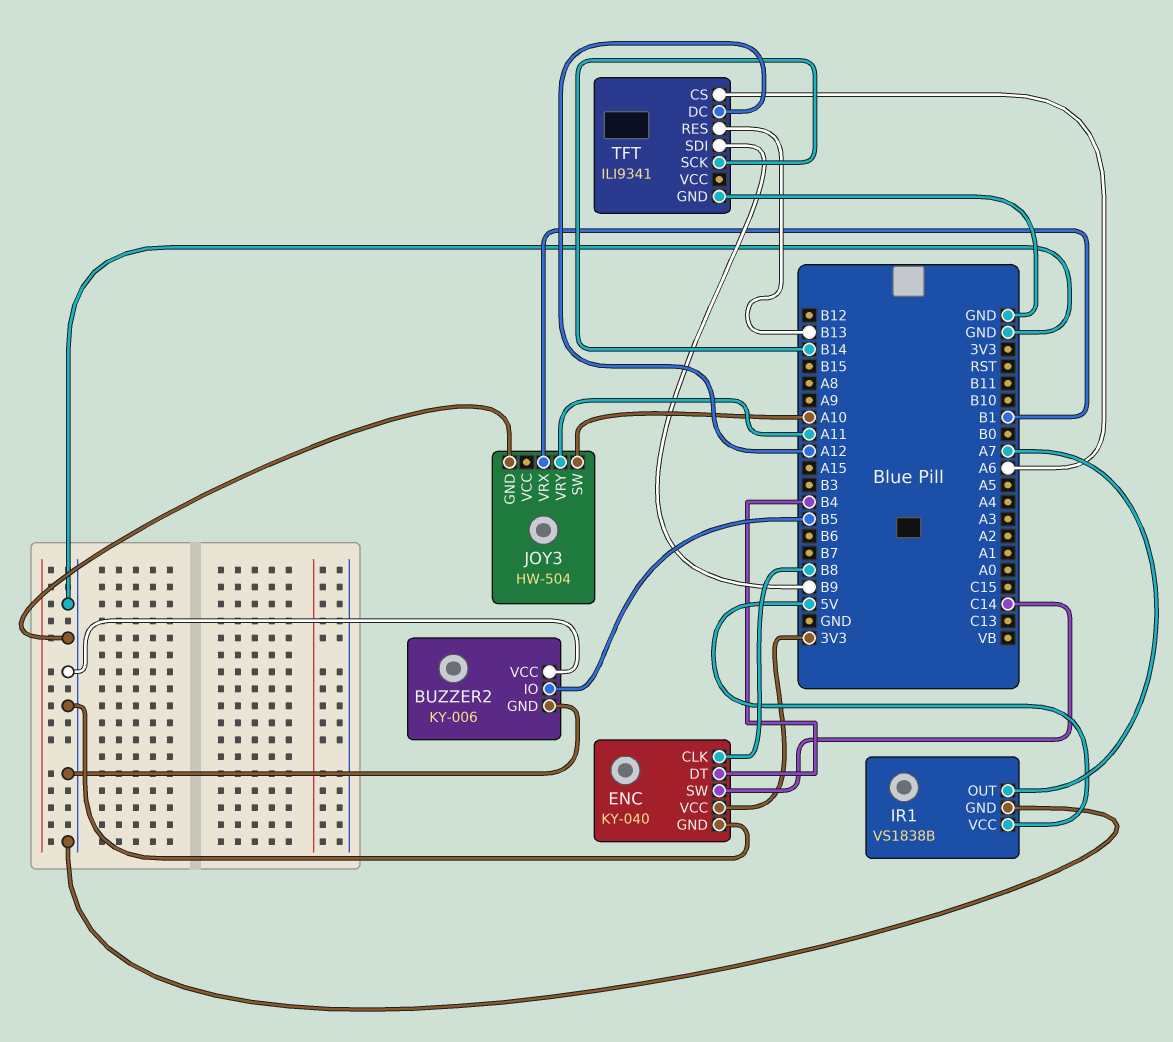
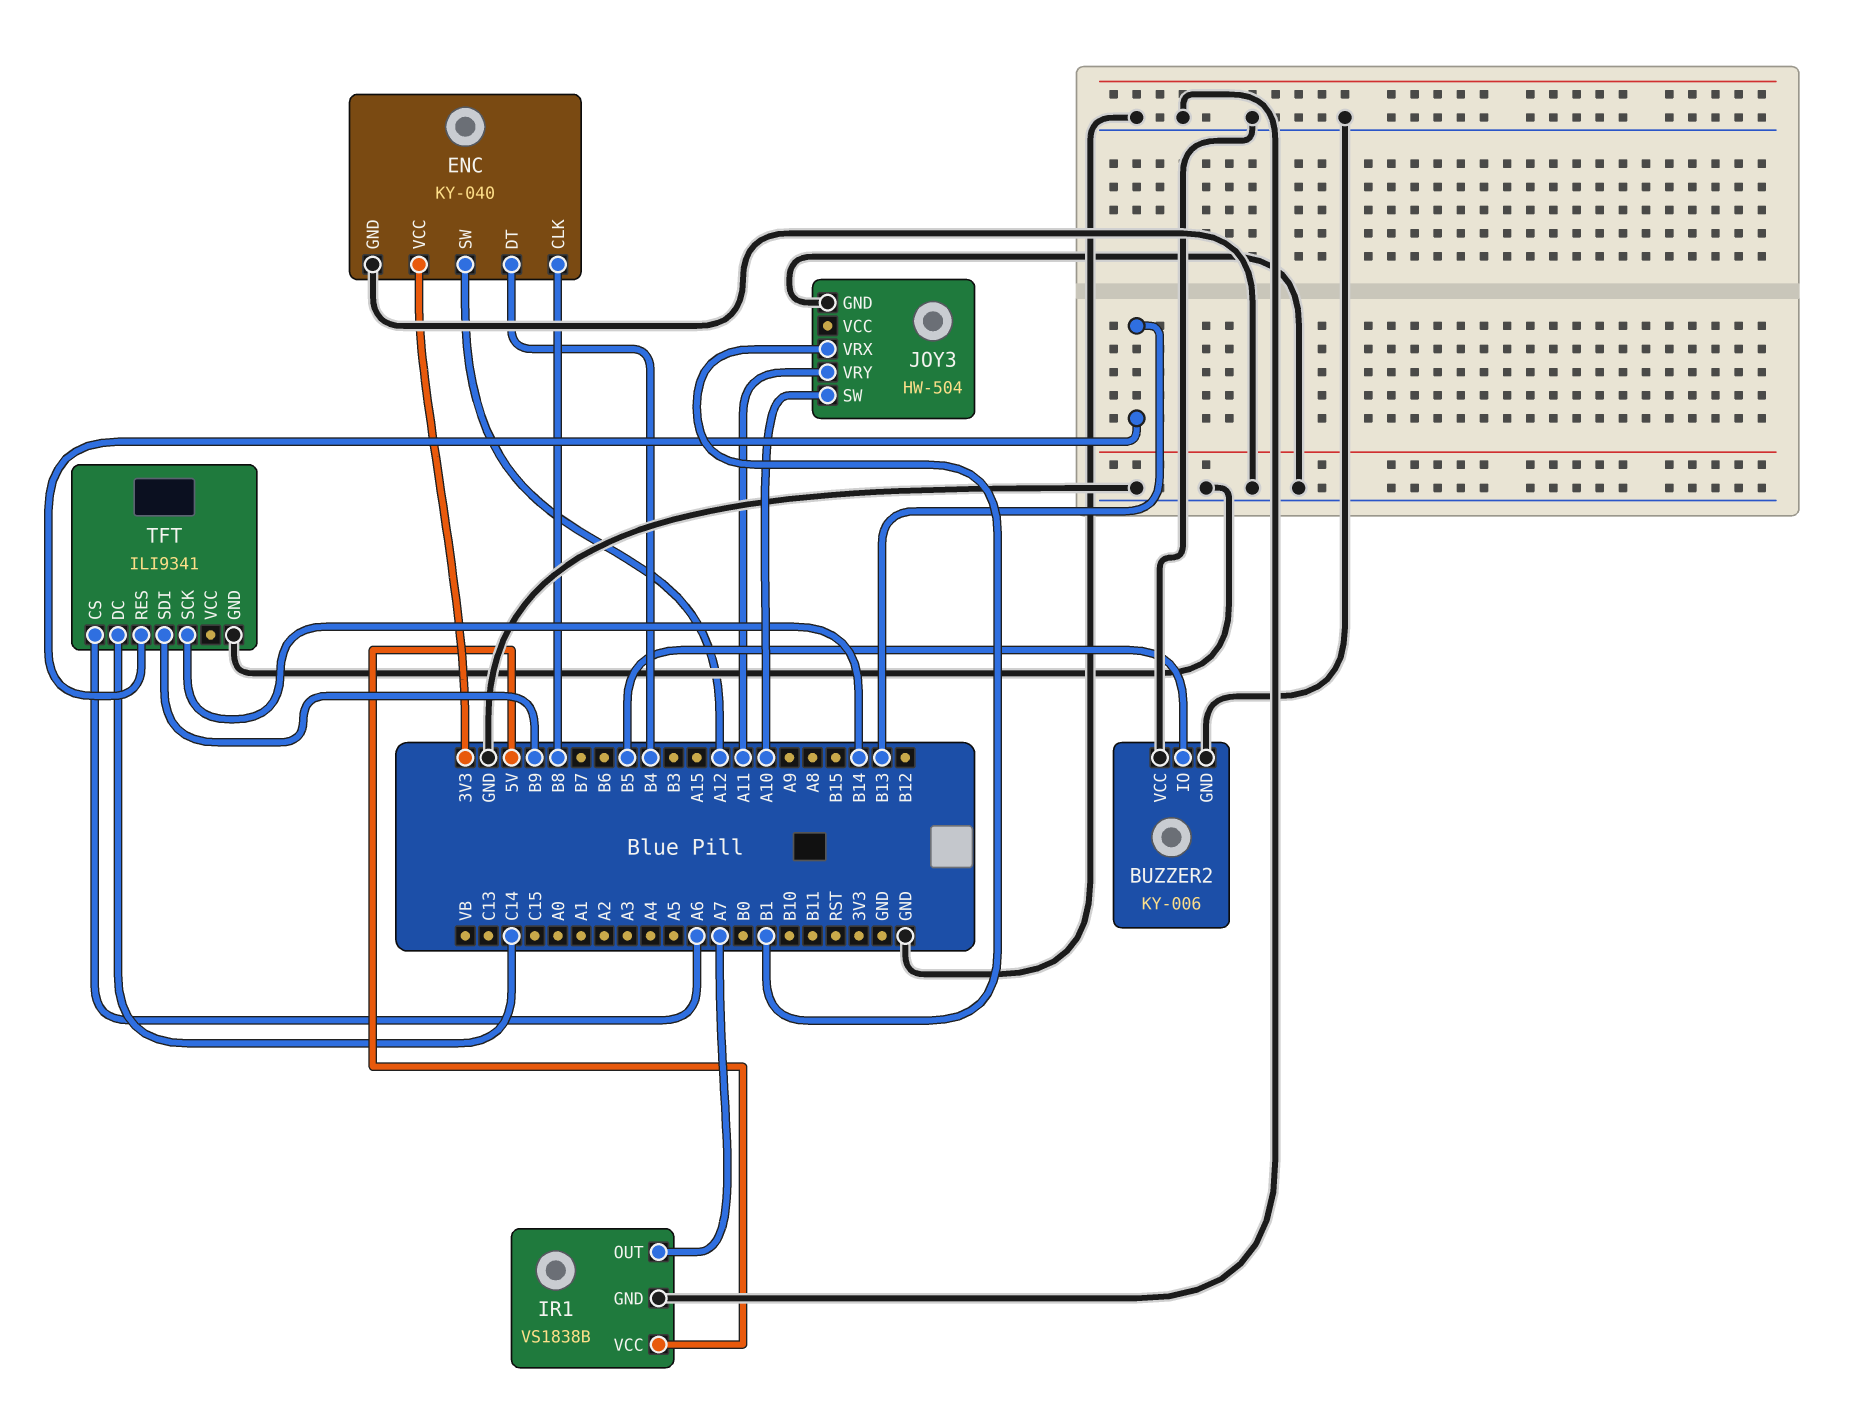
ENC pin SW: C14 -> A12
TFT pin DC: A12 -> C14

